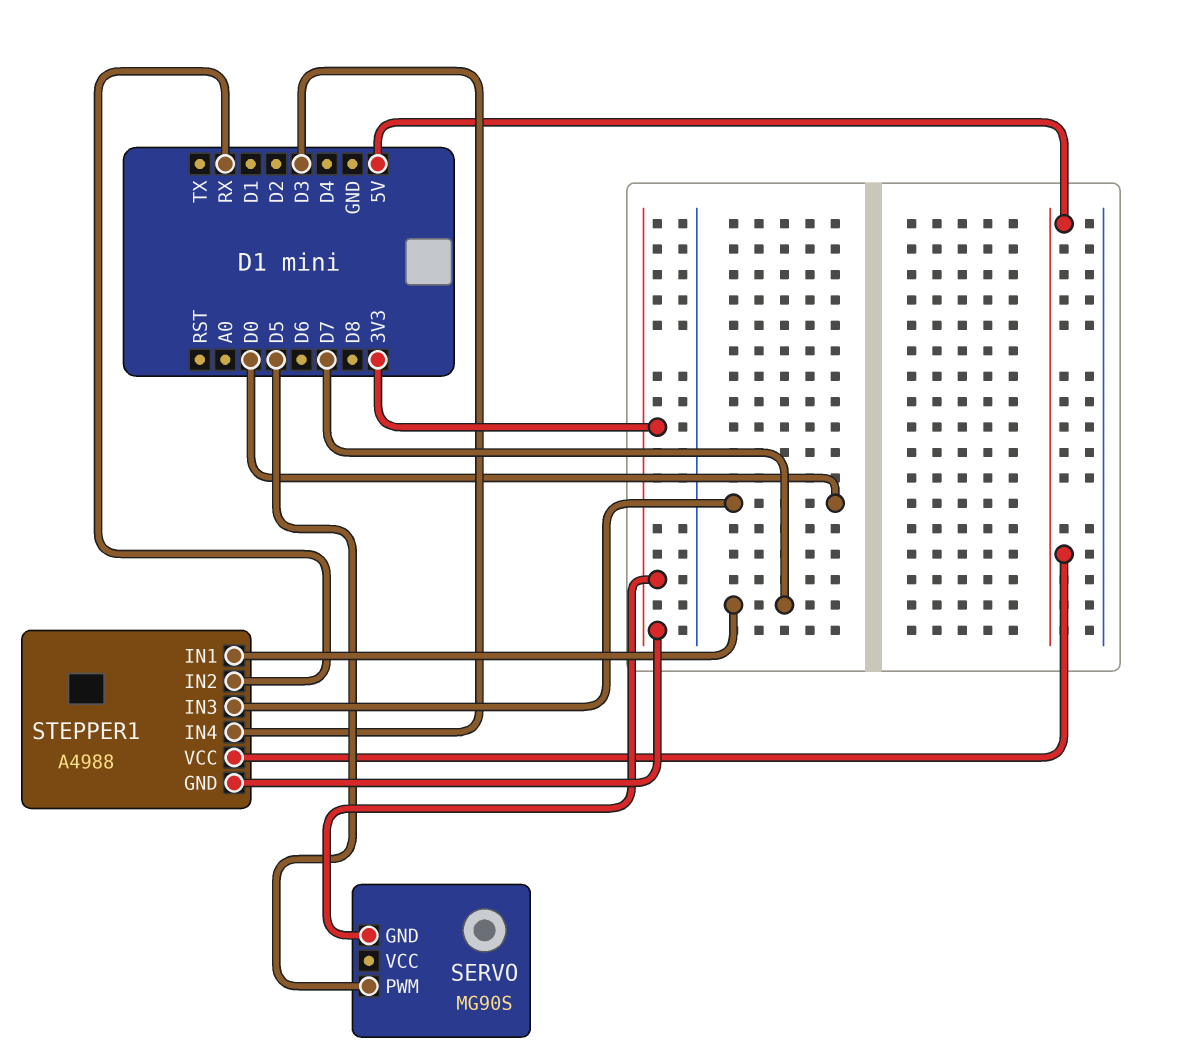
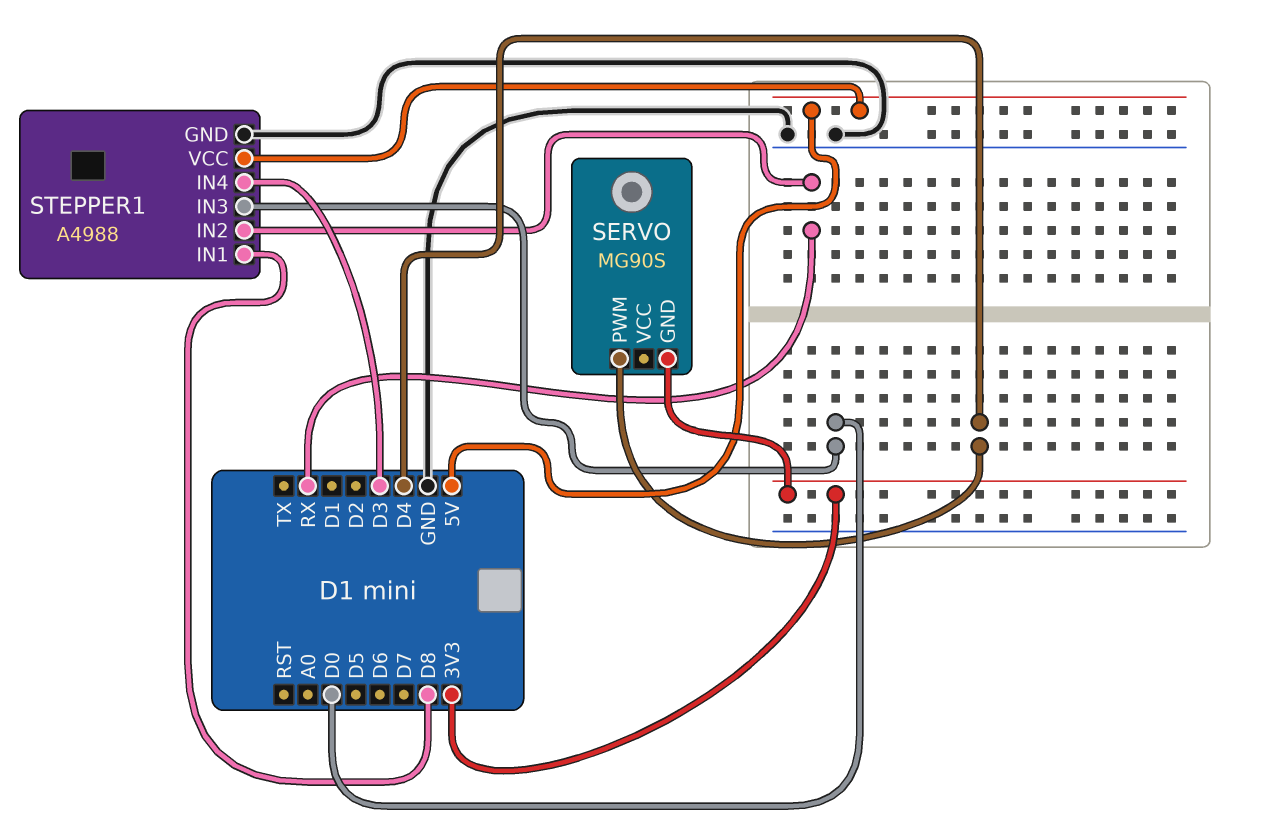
SERVO pin PWM: D5 -> D4
STEPPER1 pin GND: 3V3 -> GND
STEPPER1 pin IN1: D7 -> D8

